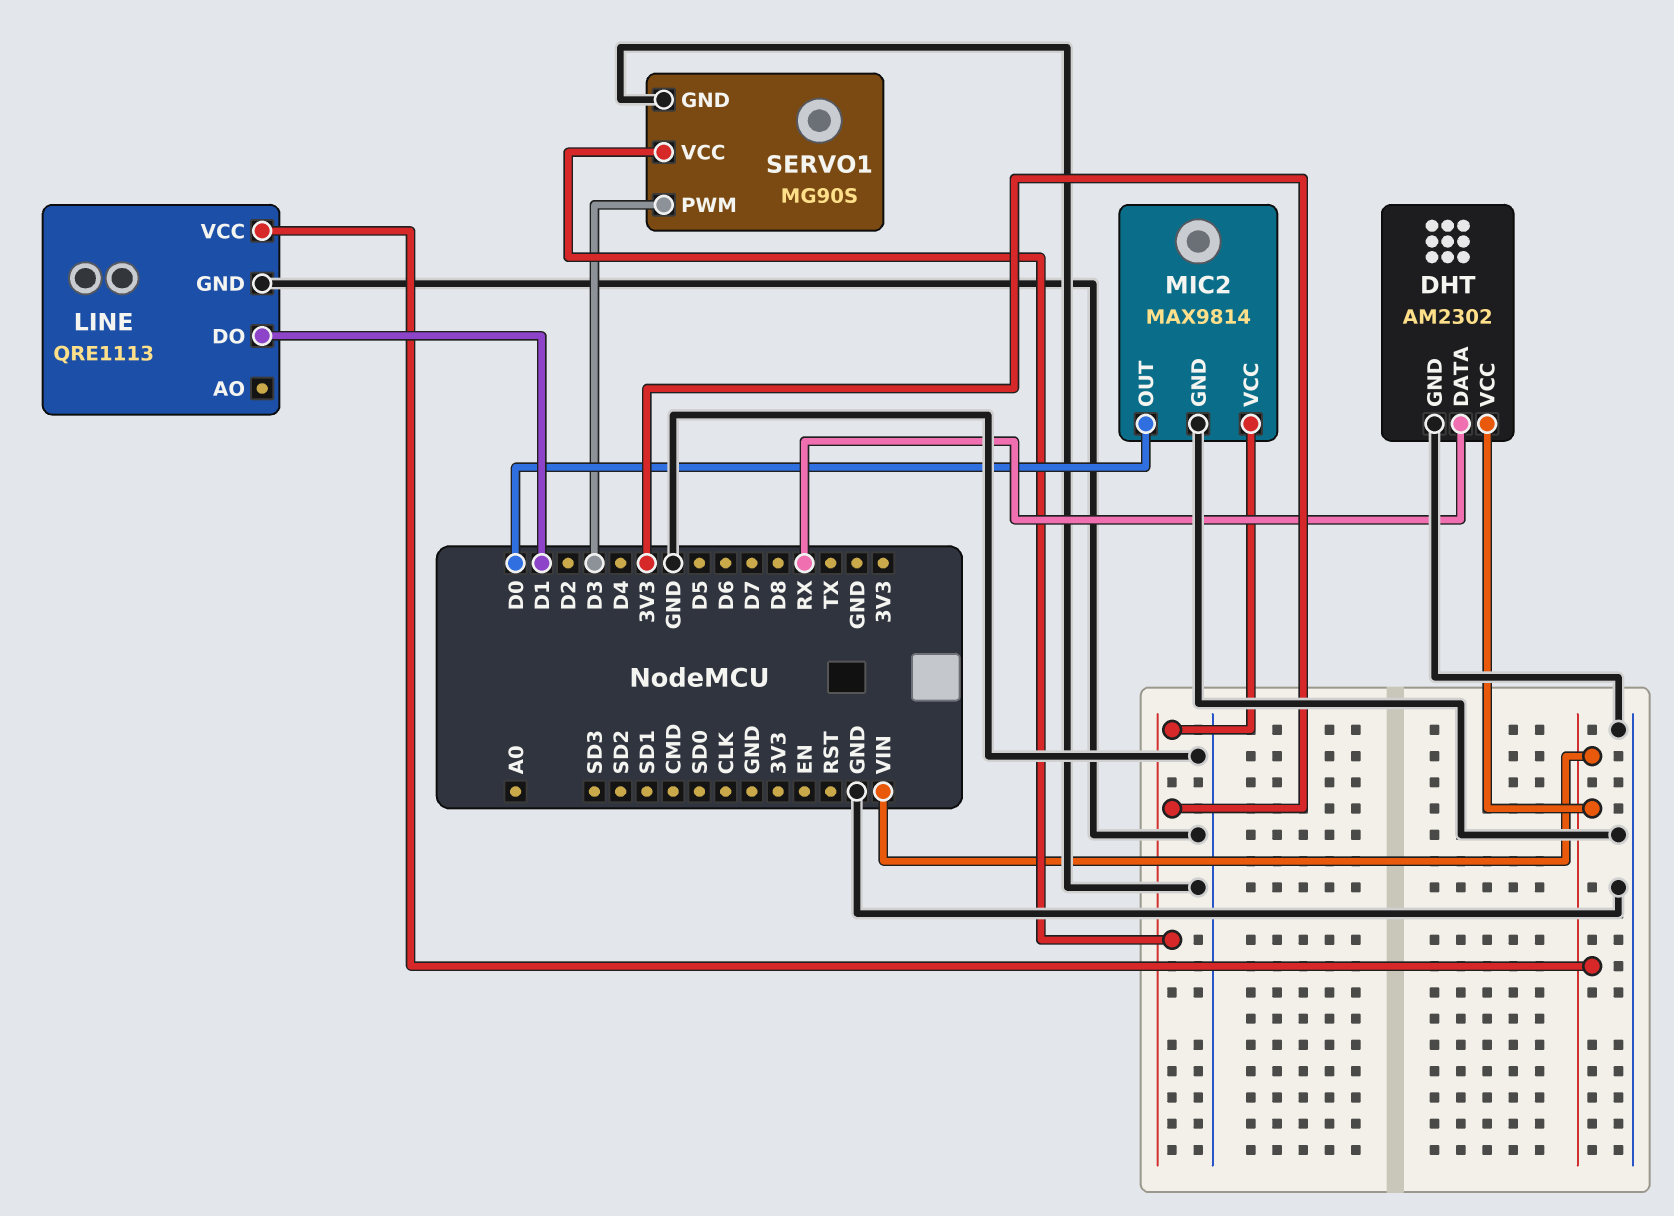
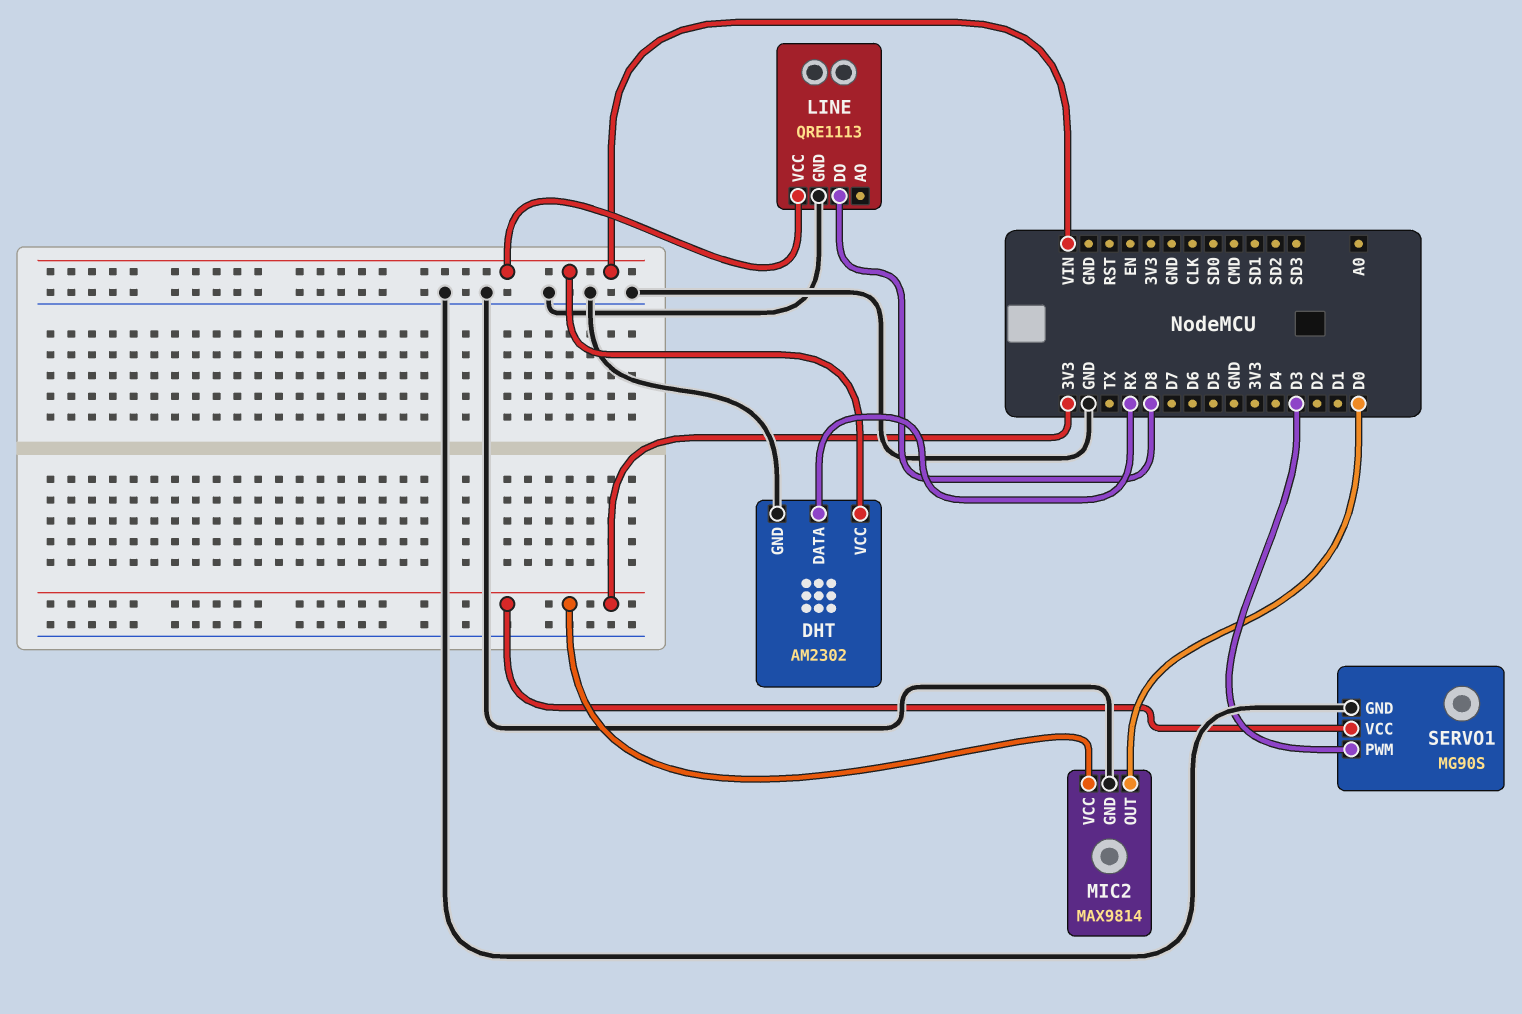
LINE pin DO: D1 -> D8

